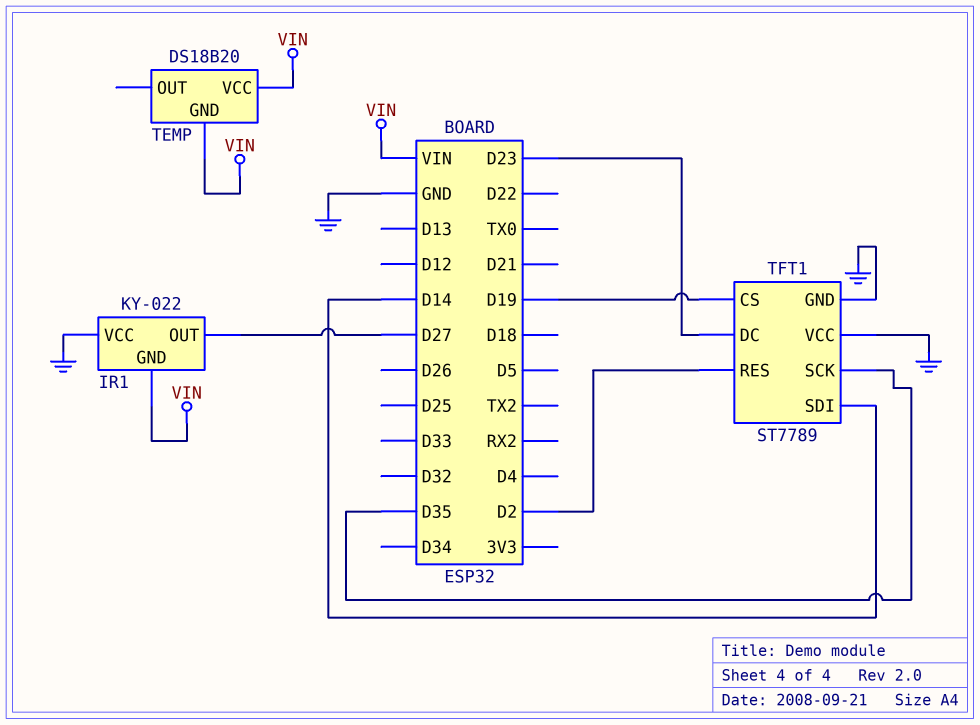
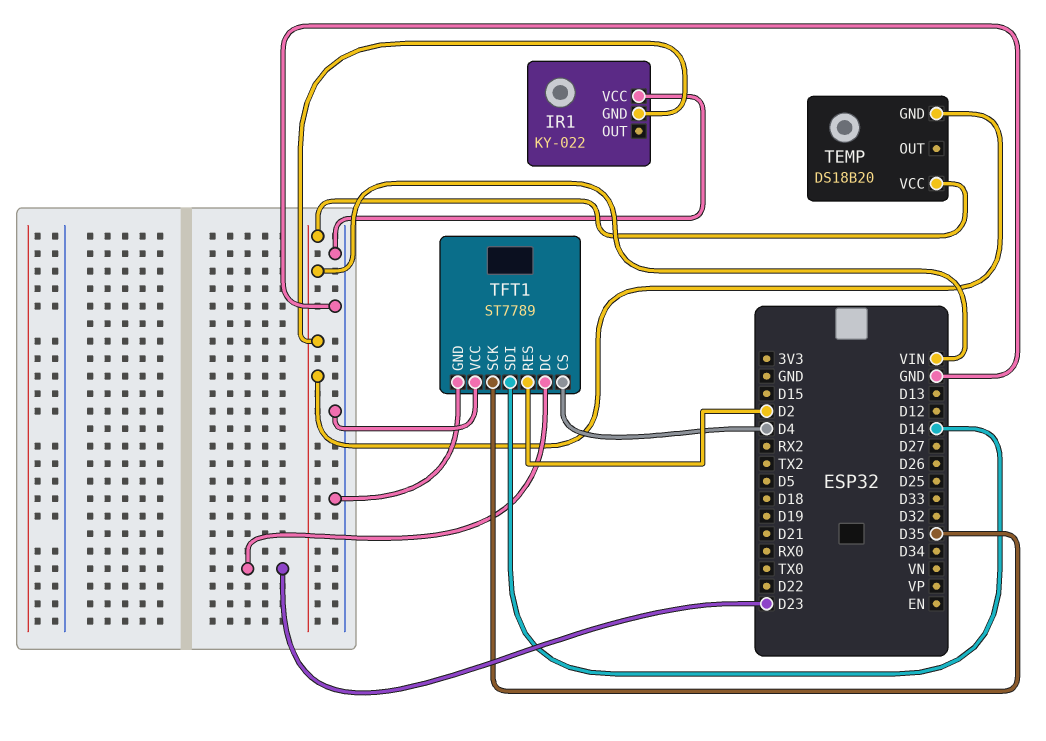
IR1 pin OUT: D27 -> none
TFT1 pin CS: D19 -> D4

